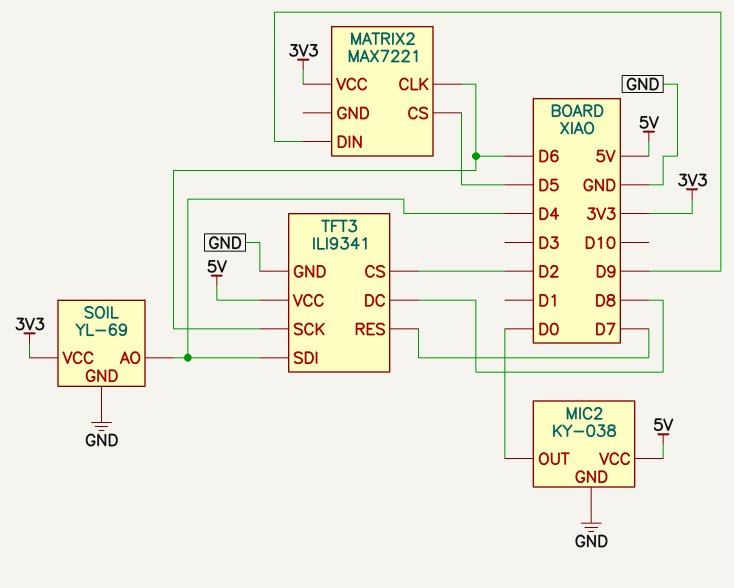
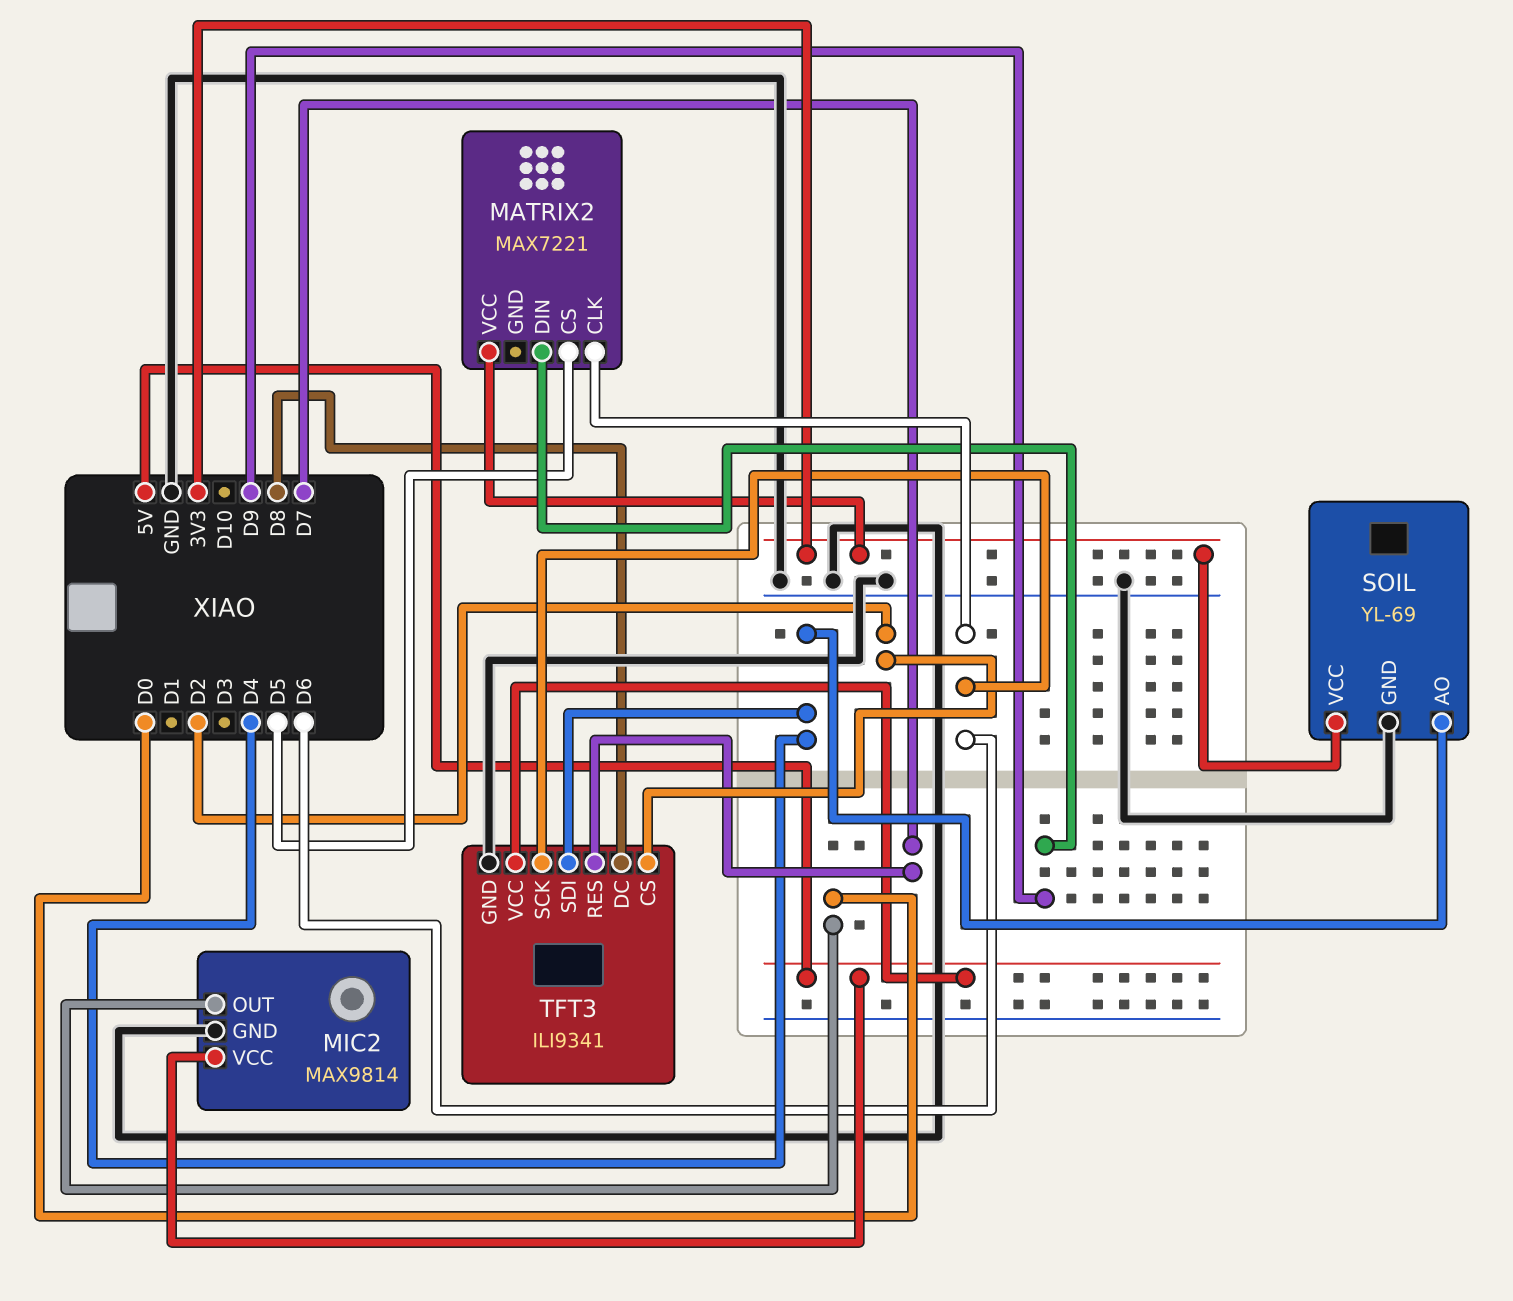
MIC2: KY-038 -> MAX9814

